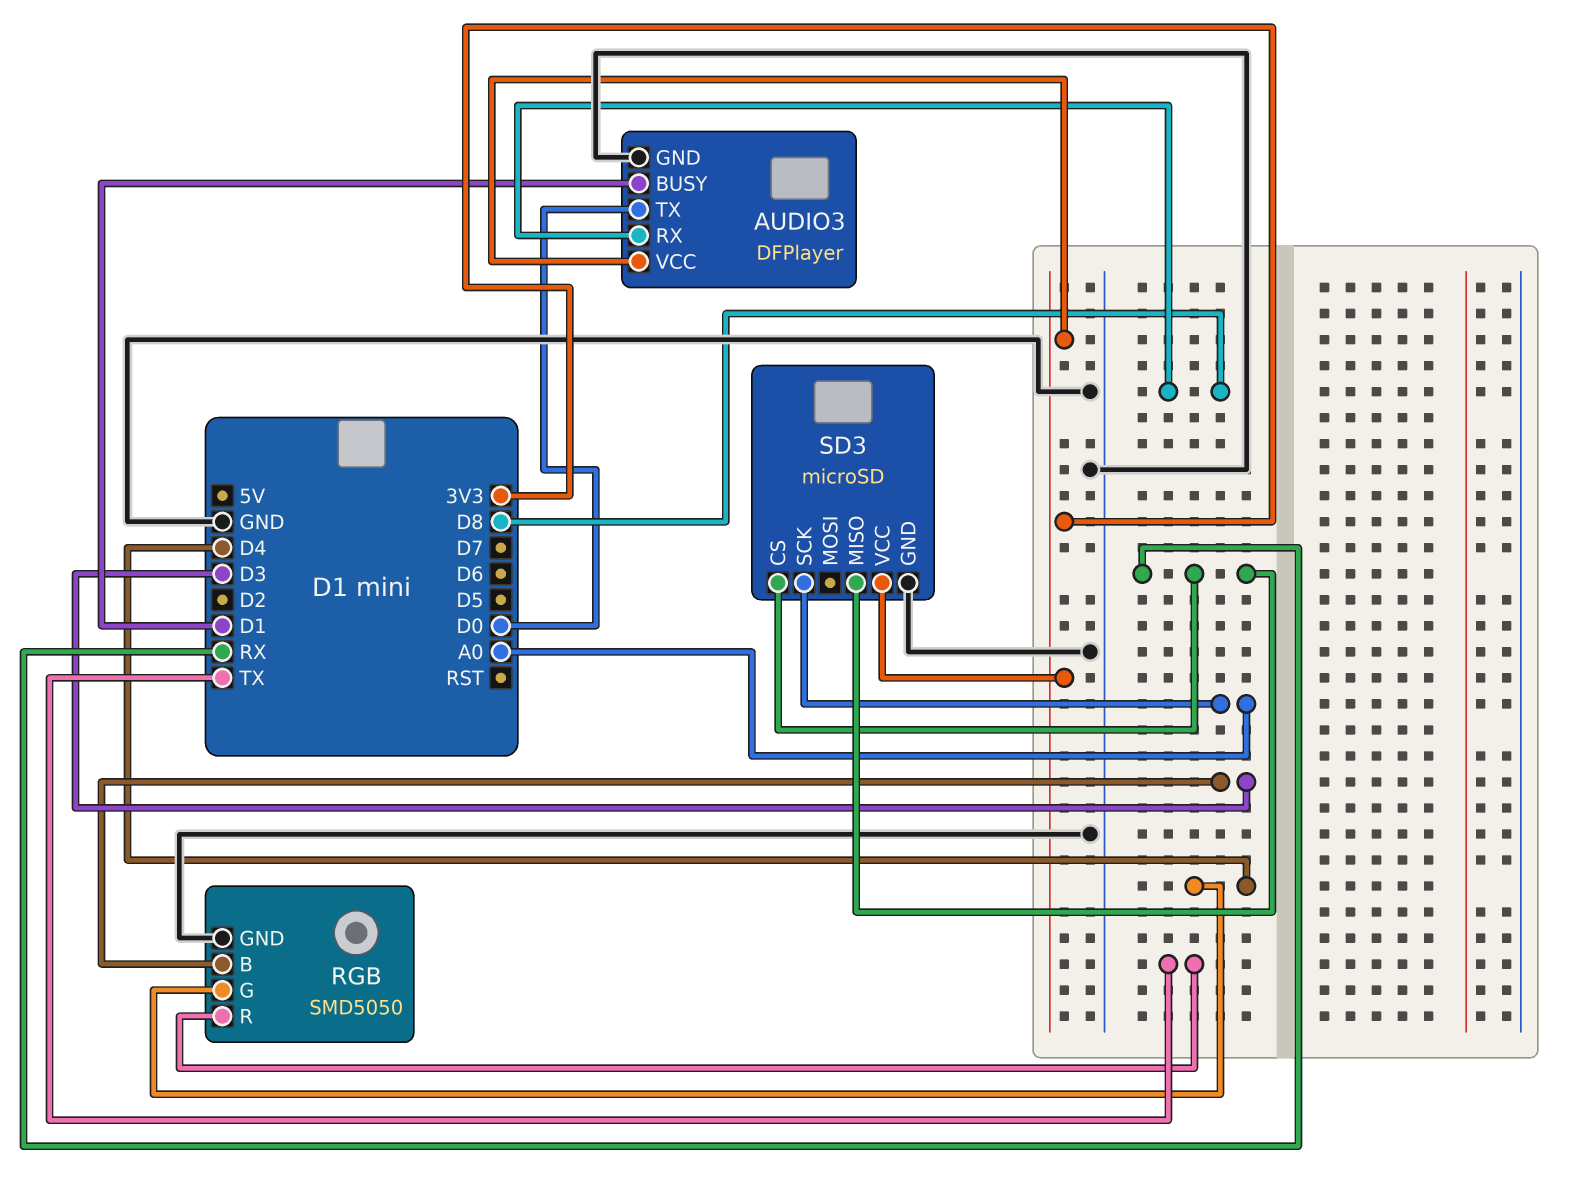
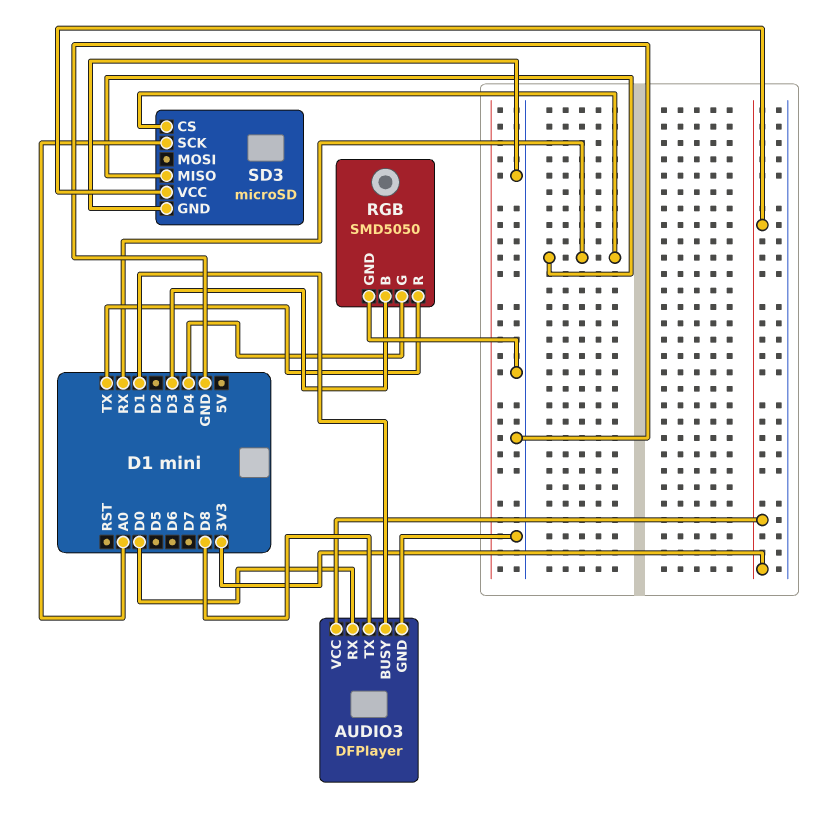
AUDIO3 pin RX: D8 -> D0
AUDIO3 pin TX: D0 -> D8

